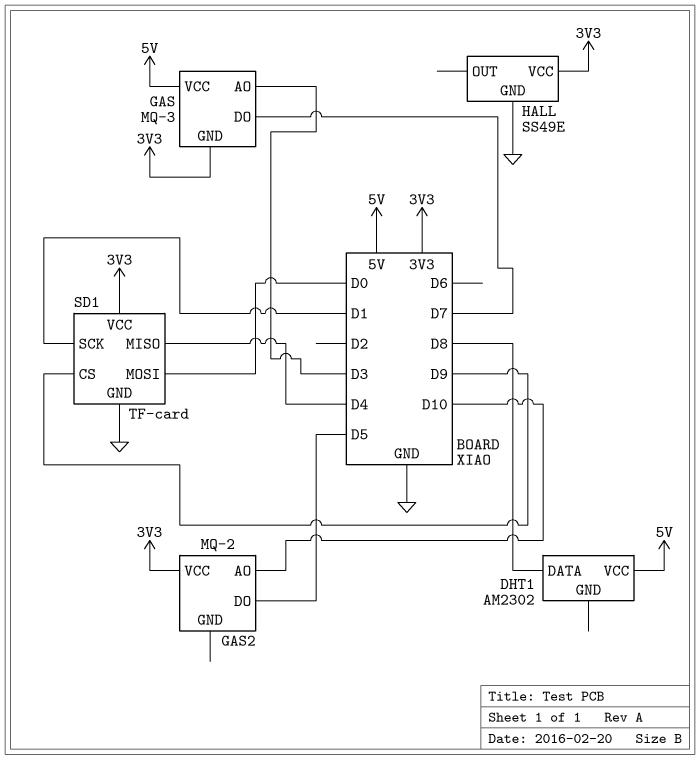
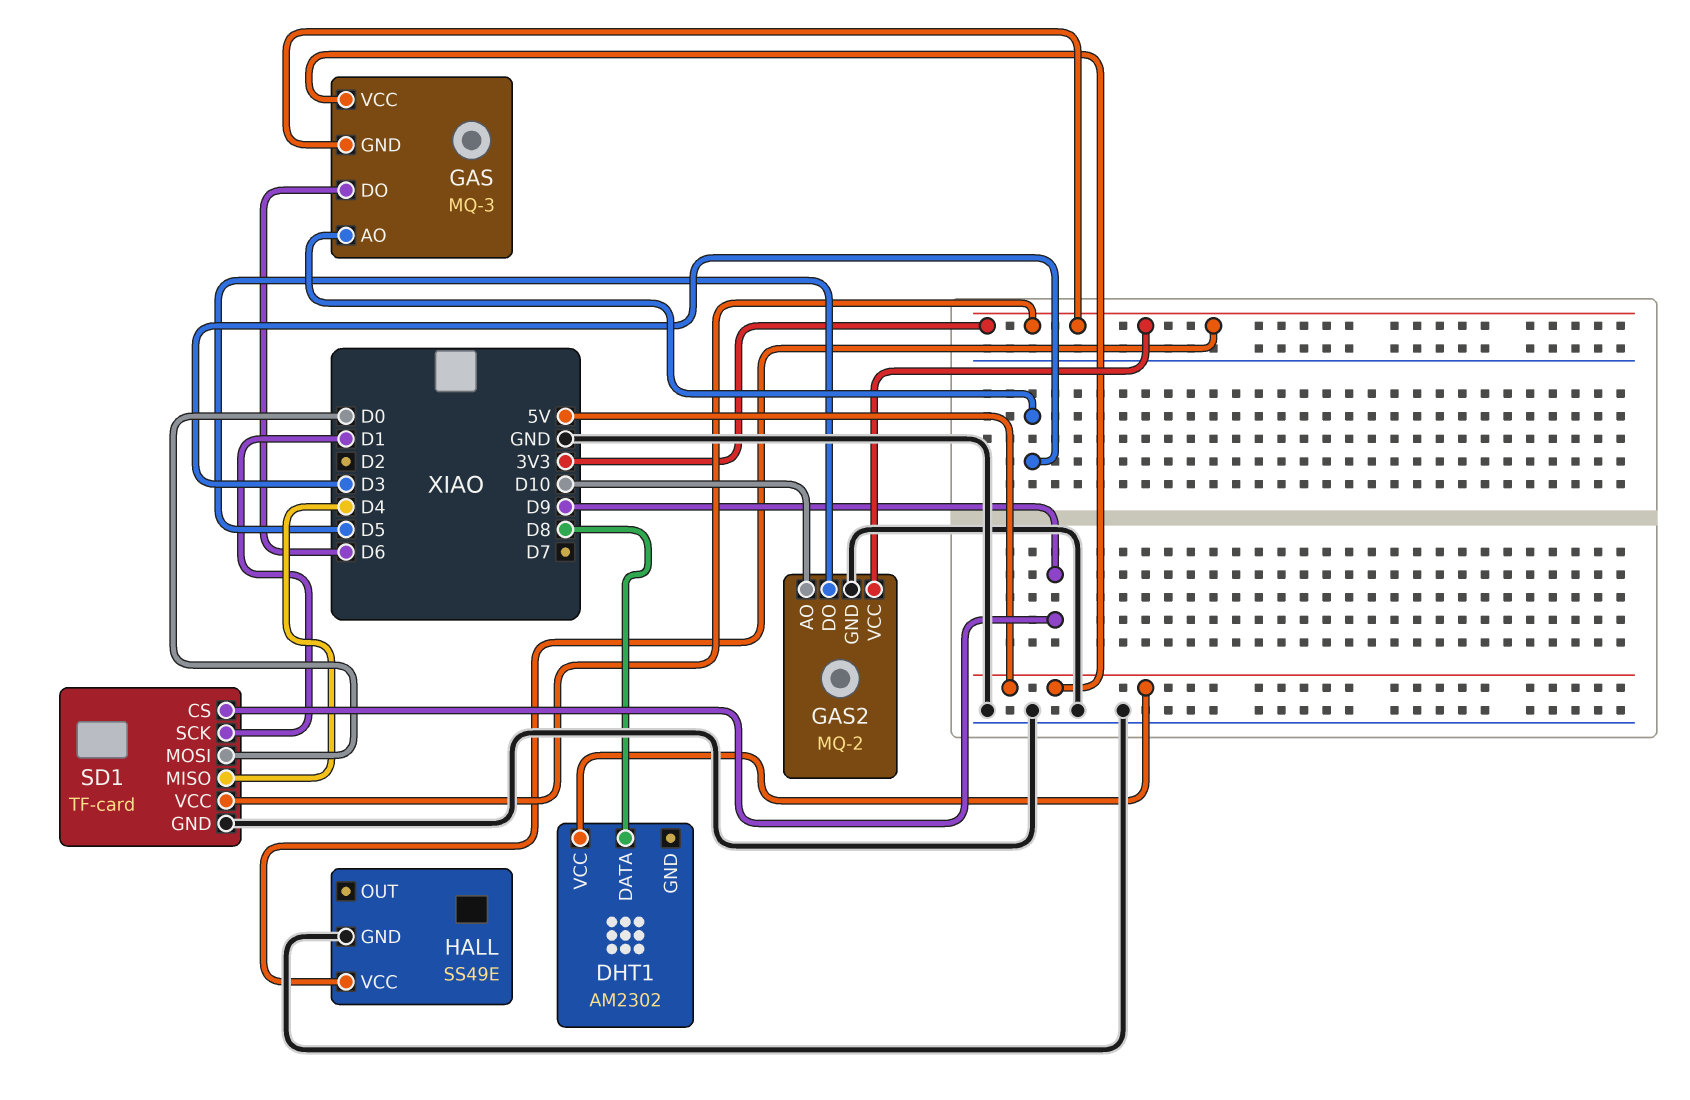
GAS pin DO: D7 -> D6
GAS2 pin GND: none -> GND

